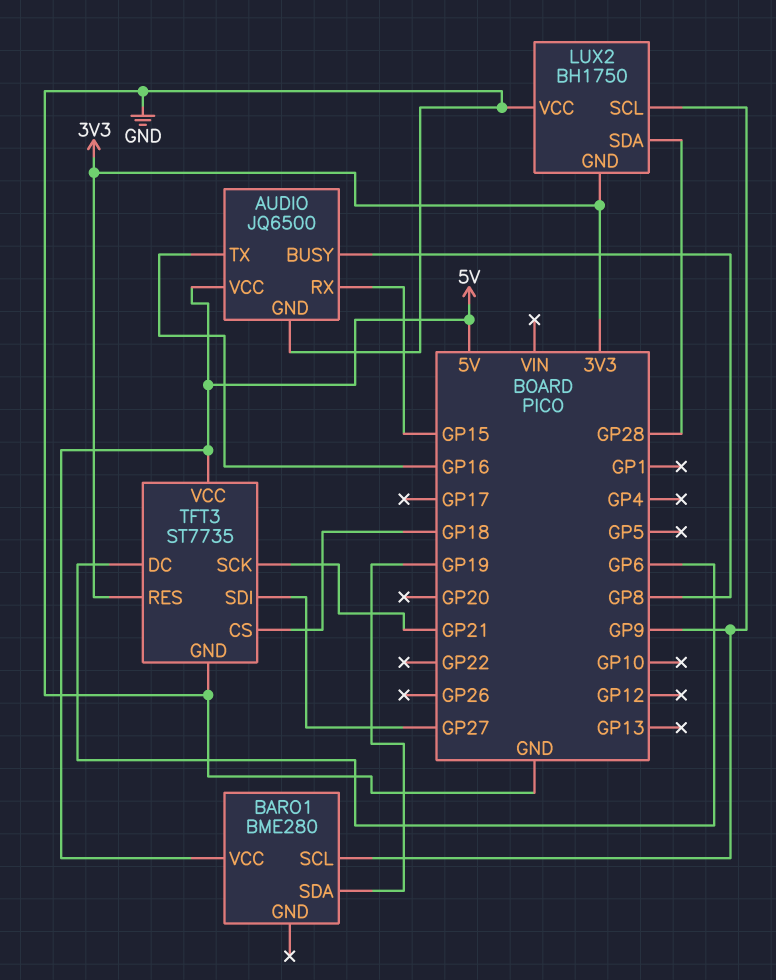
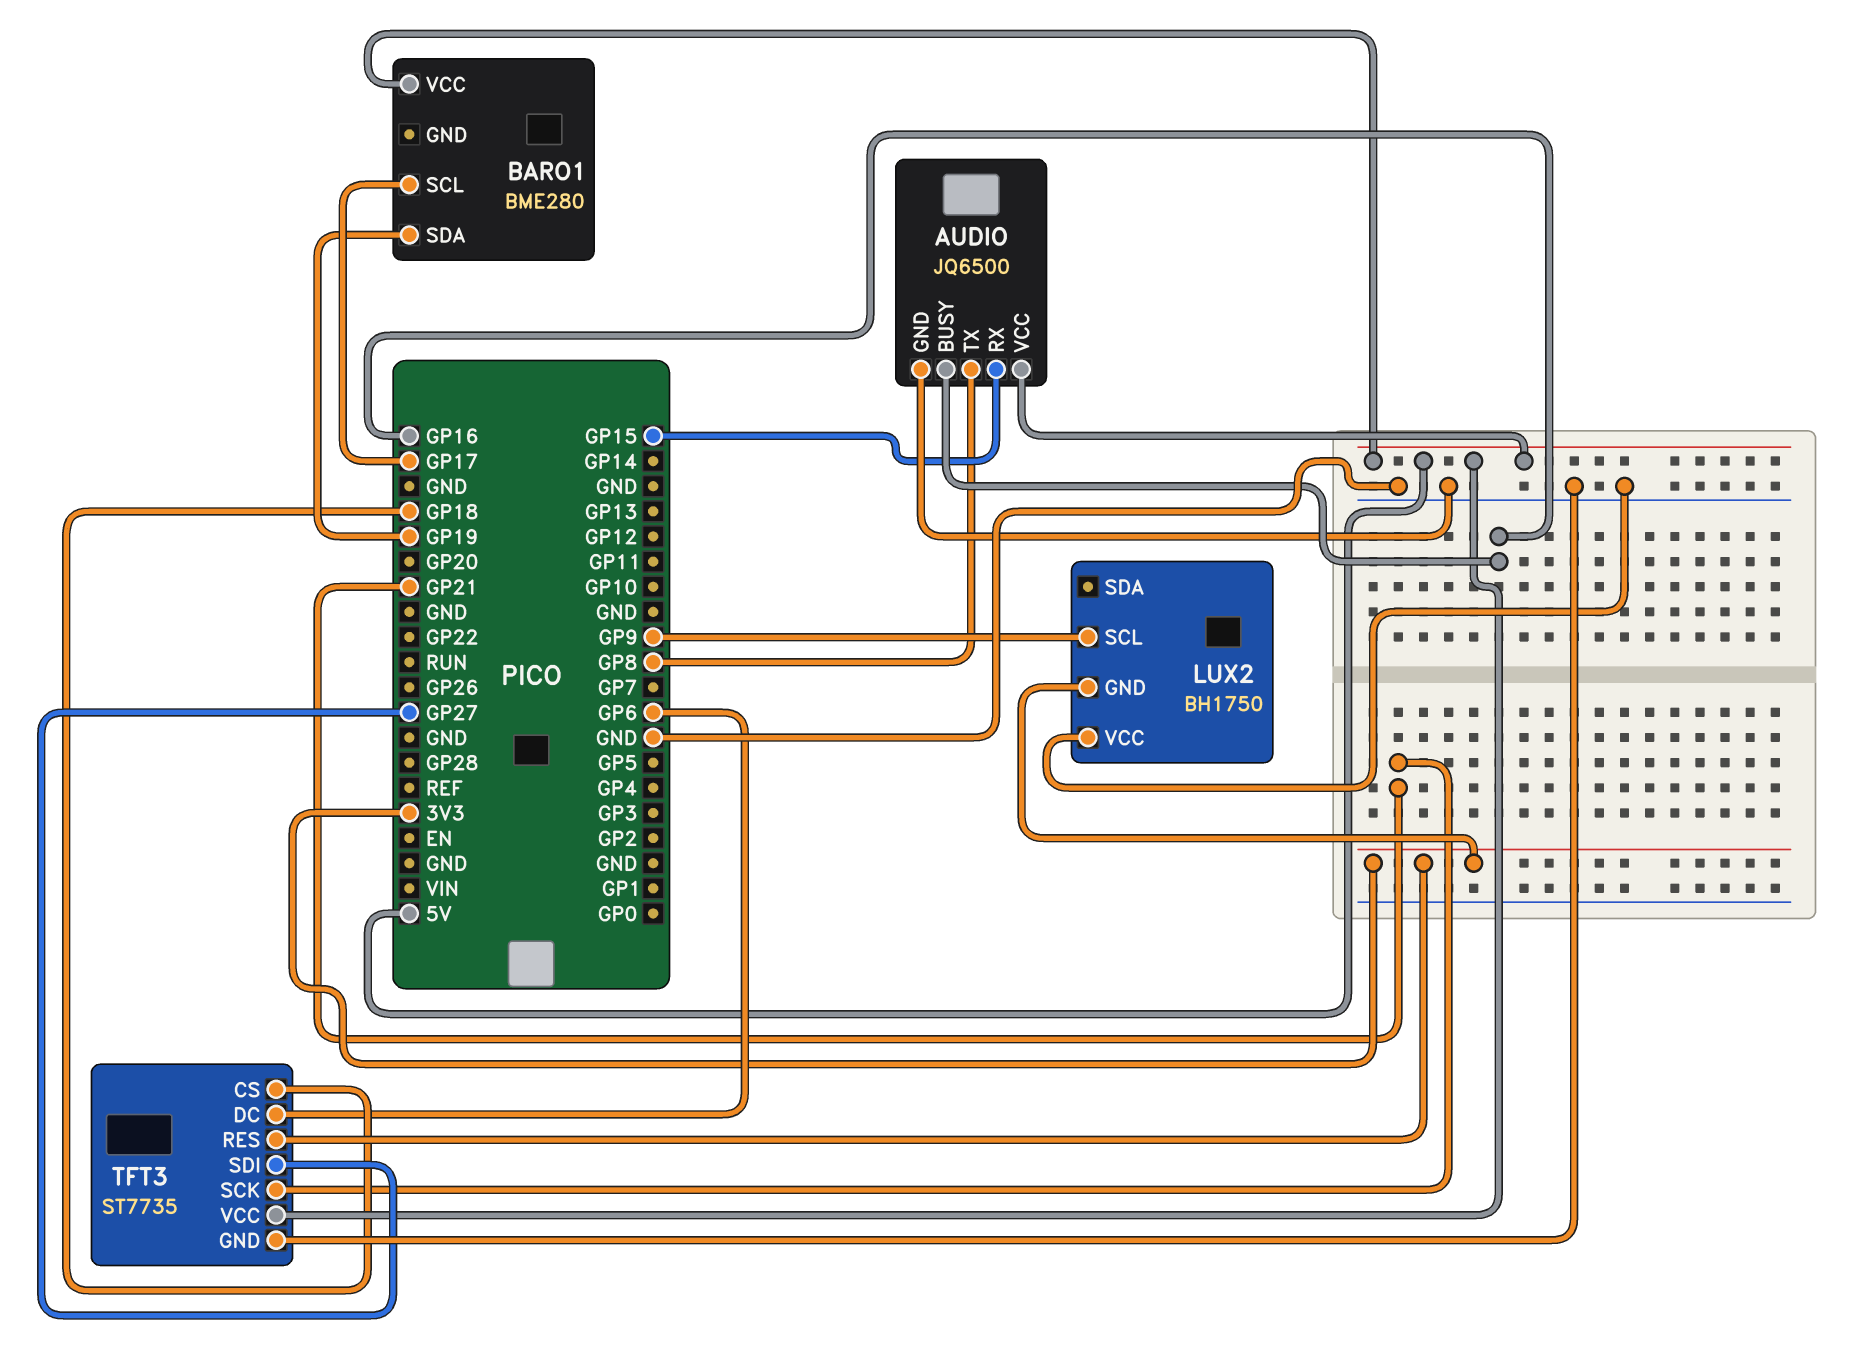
AUDIO pin BUSY: GP8 -> GP16
AUDIO pin TX: GP16 -> GP8
BARO1 pin SCL: GP9 -> GP17
LUX2 pin SDA: GP28 -> none

